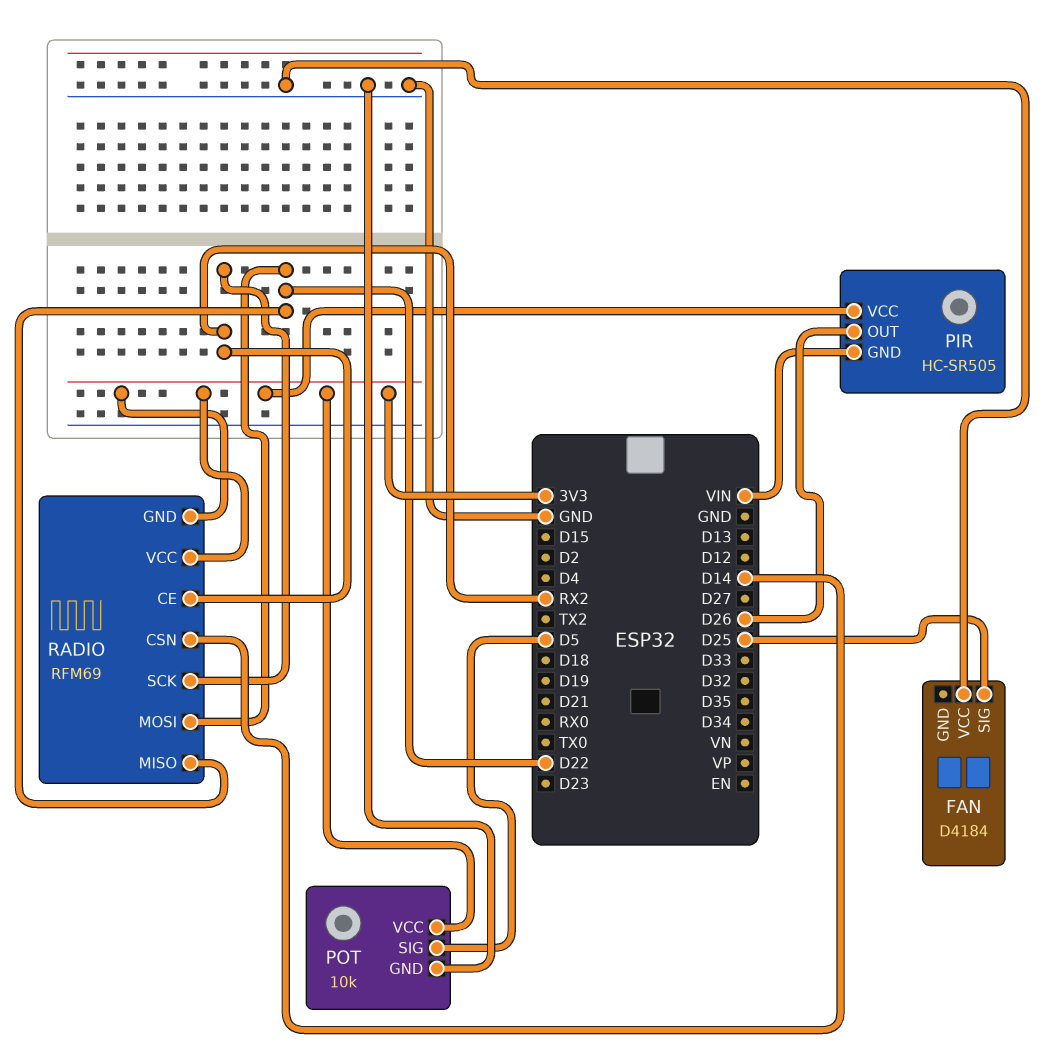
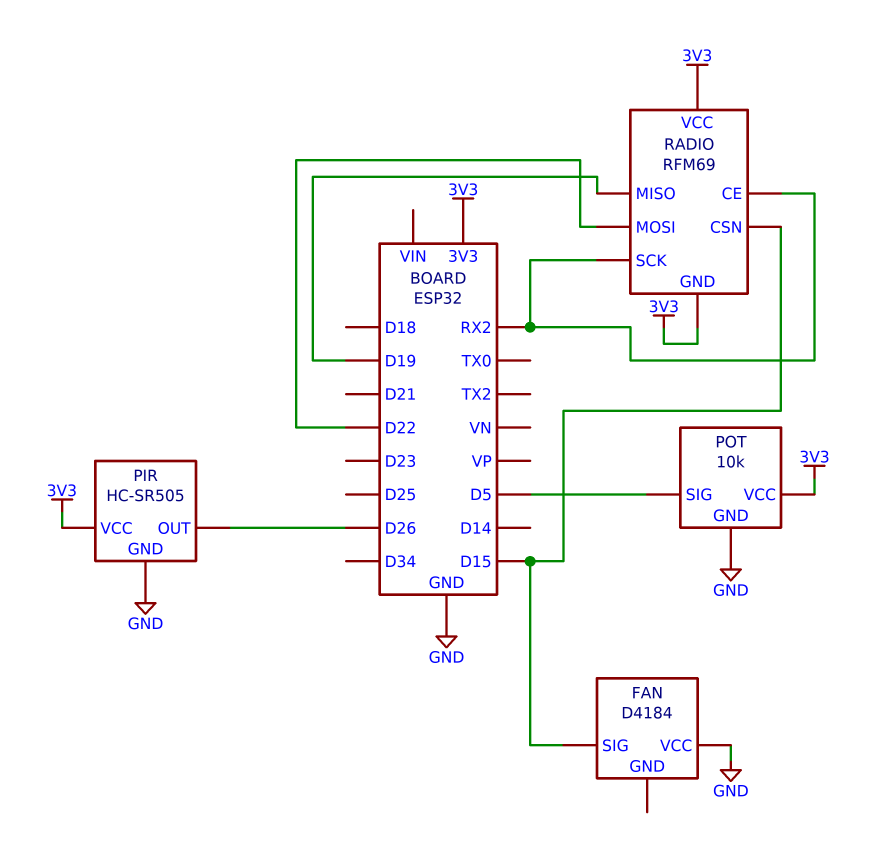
FAN pin SIG: D25 -> D15
PIR pin GND: VIN -> GND
RADIO pin CSN: D14 -> D15
RADIO pin MISO: D22 -> D19

